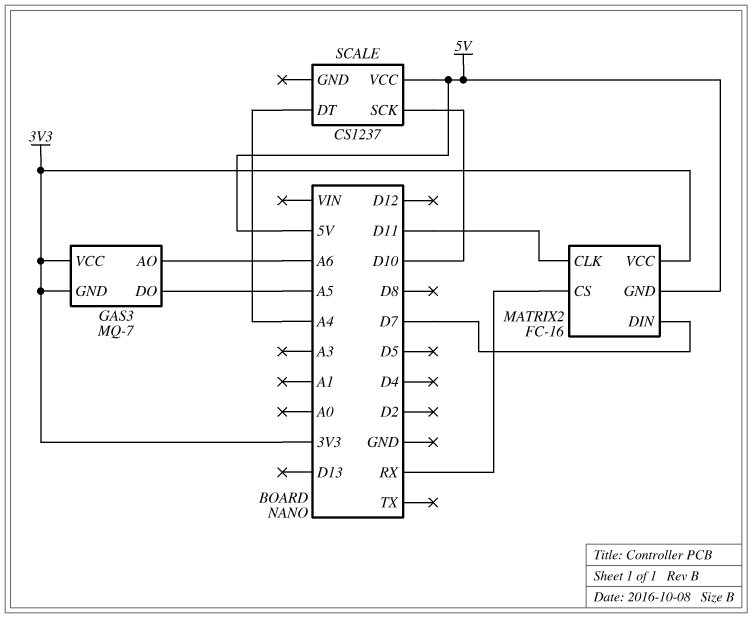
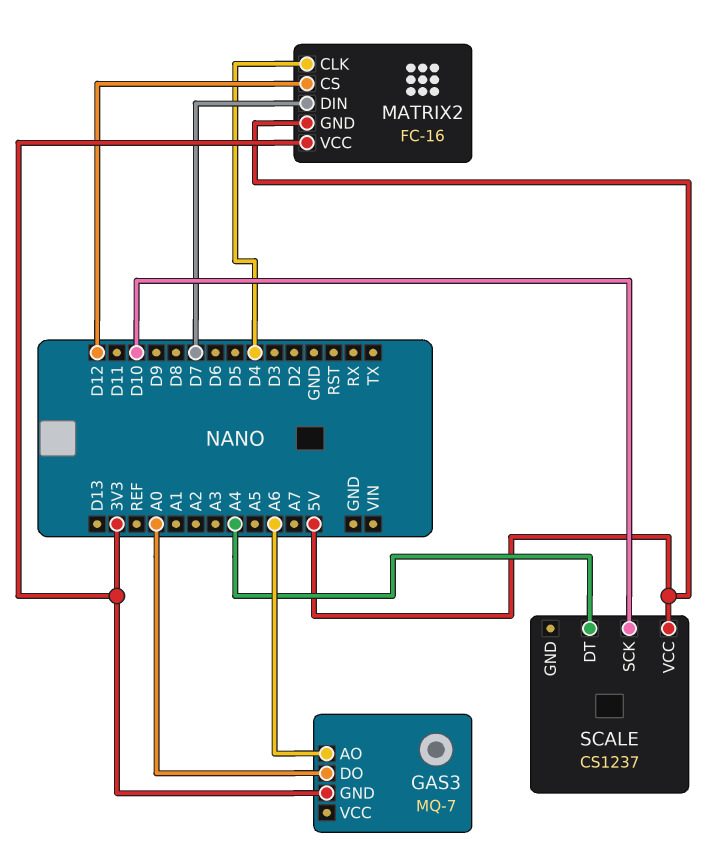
GAS3 pin DO: A5 -> A0
GAS3 pin VCC: 3V3 -> none
MATRIX2 pin CLK: D11 -> D4
MATRIX2 pin CS: RX -> D12

